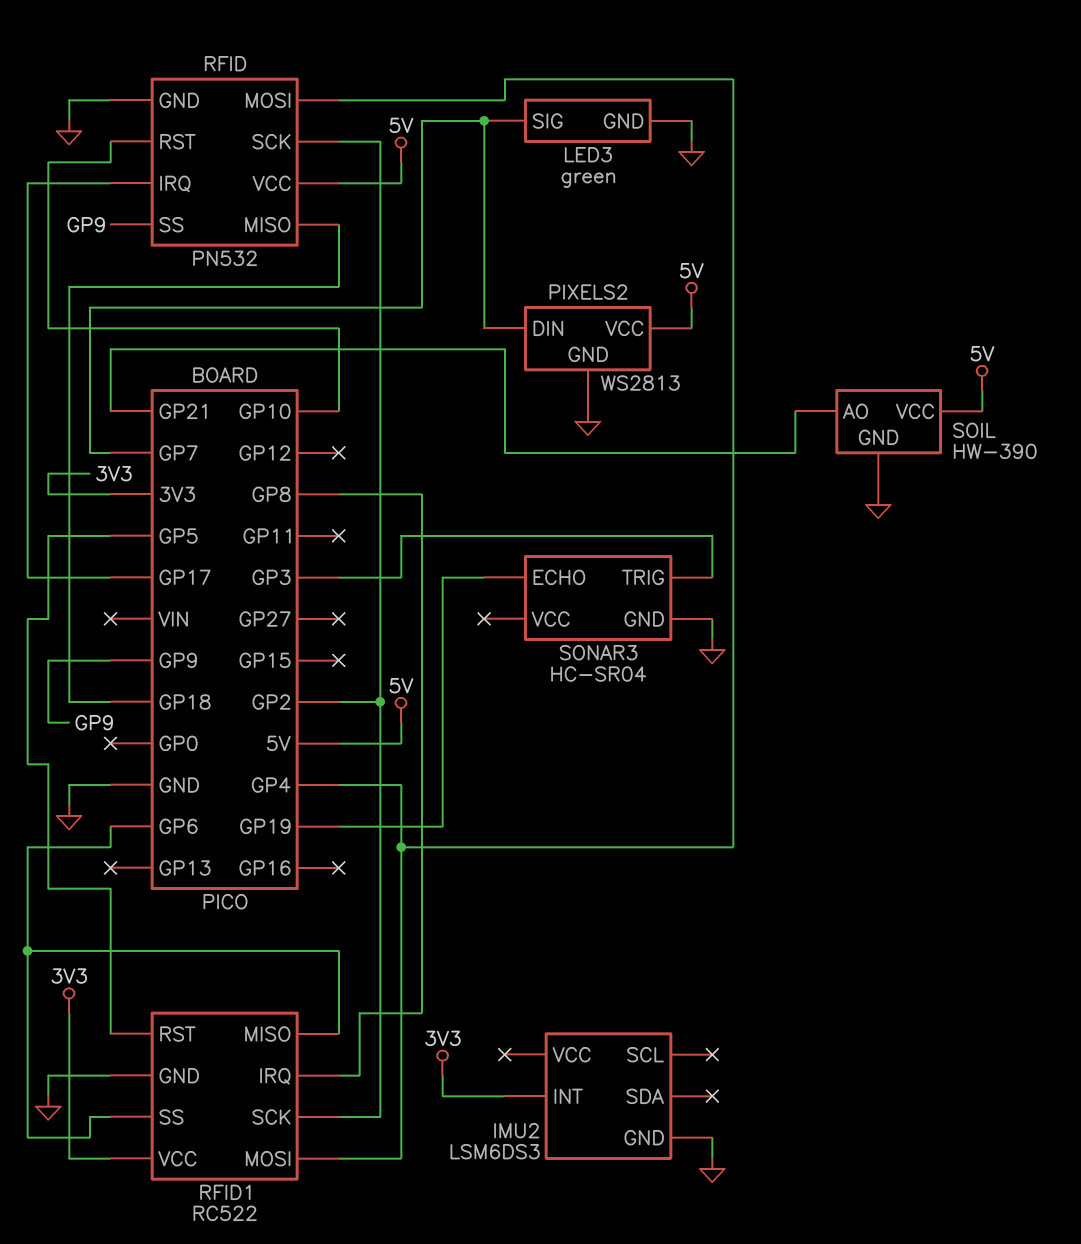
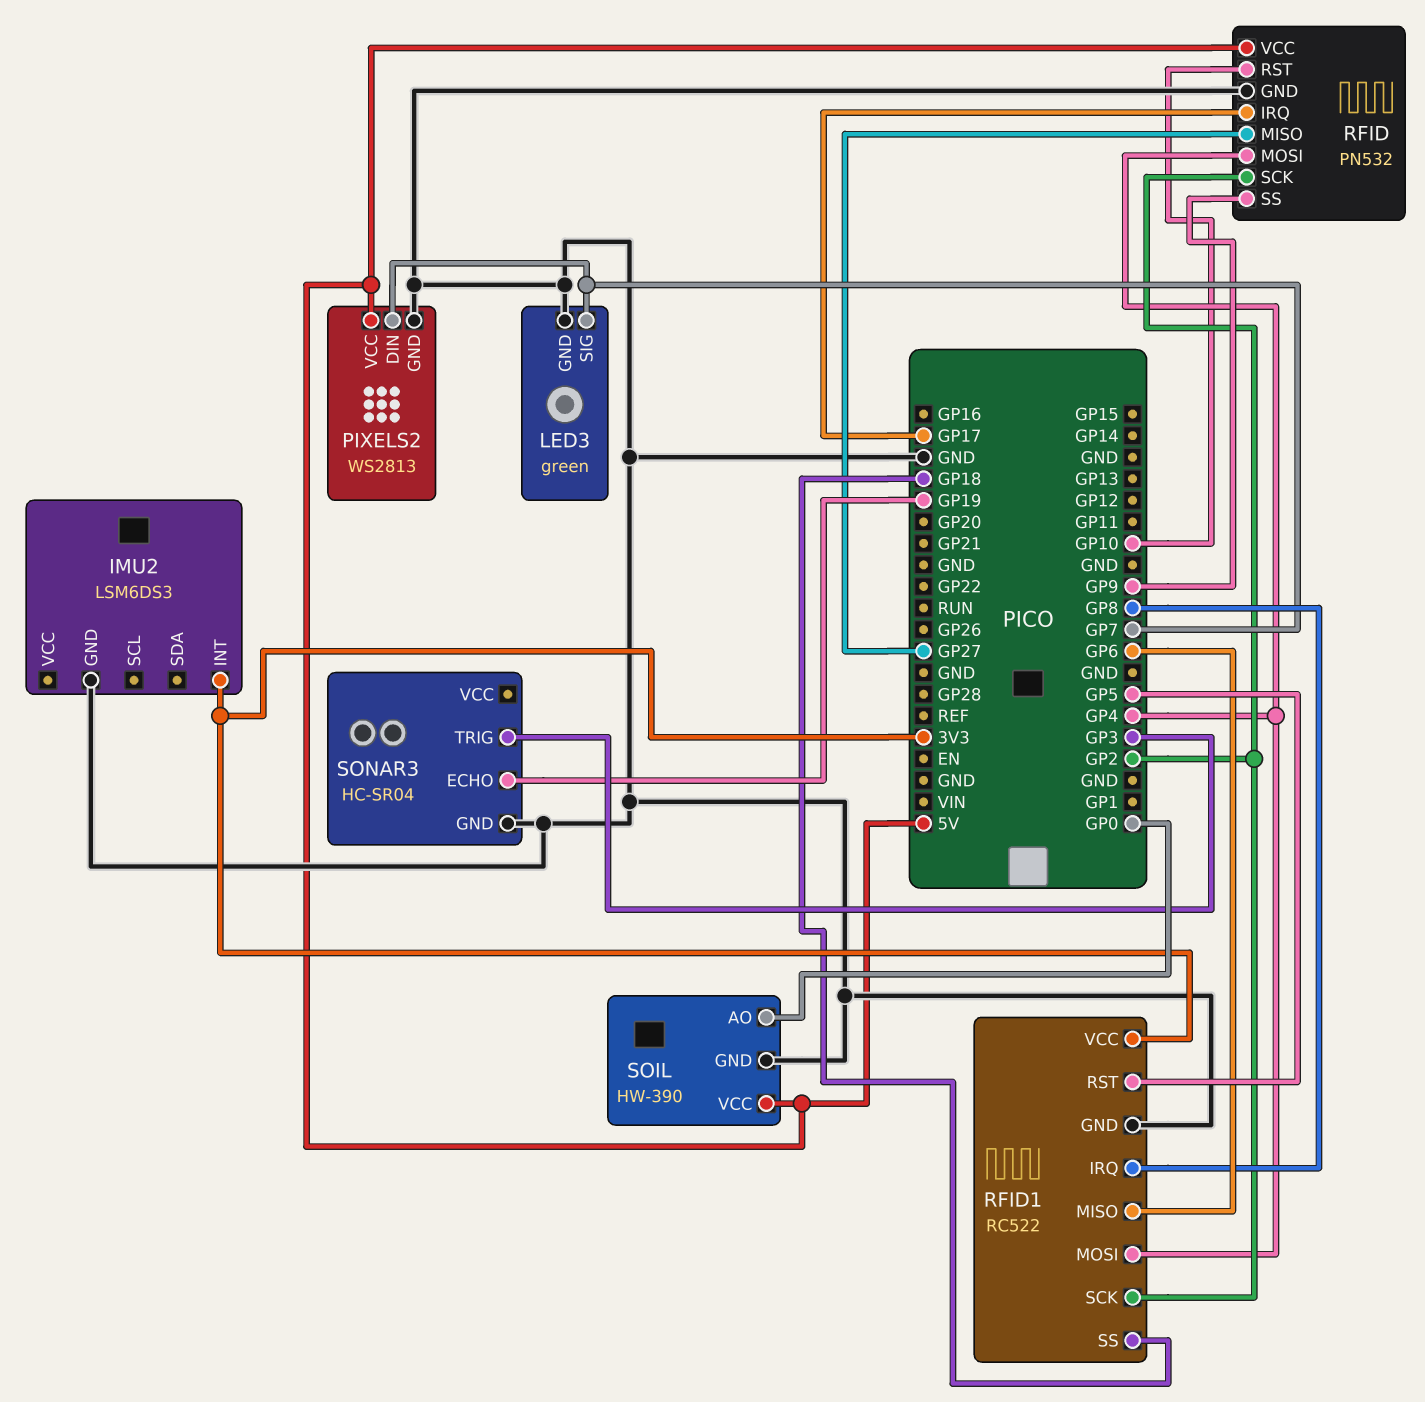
RFID pin MISO: GP18 -> GP27
RFID1 pin SS: GP6 -> GP18
SOIL pin AO: GP21 -> GP0

